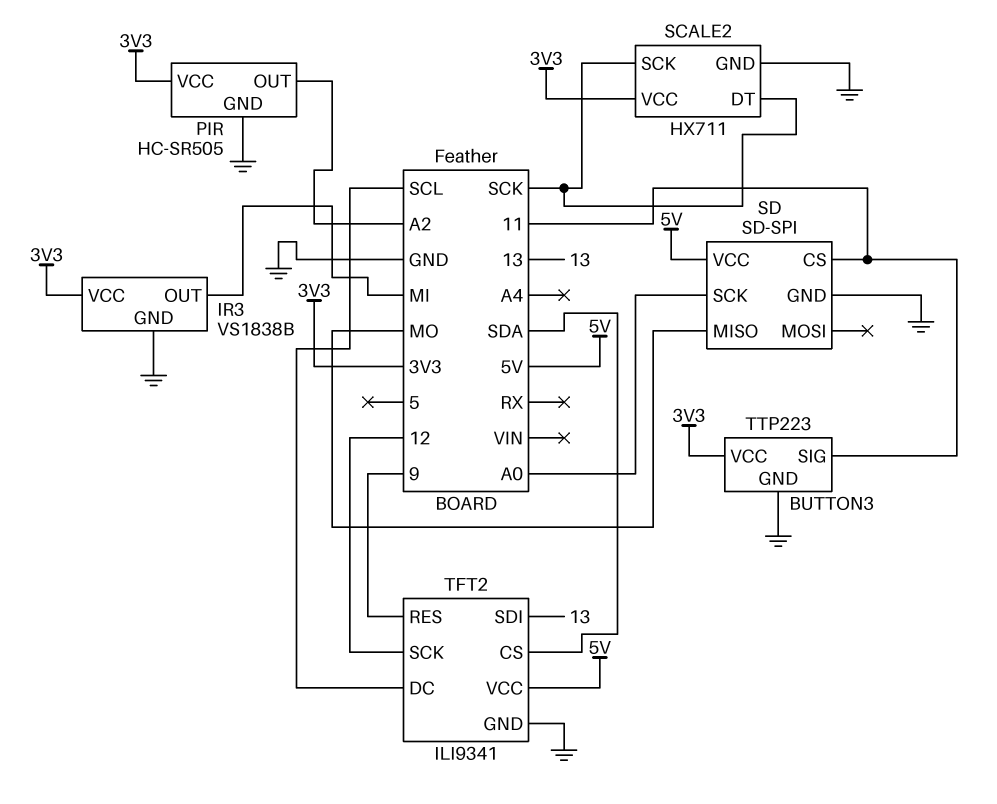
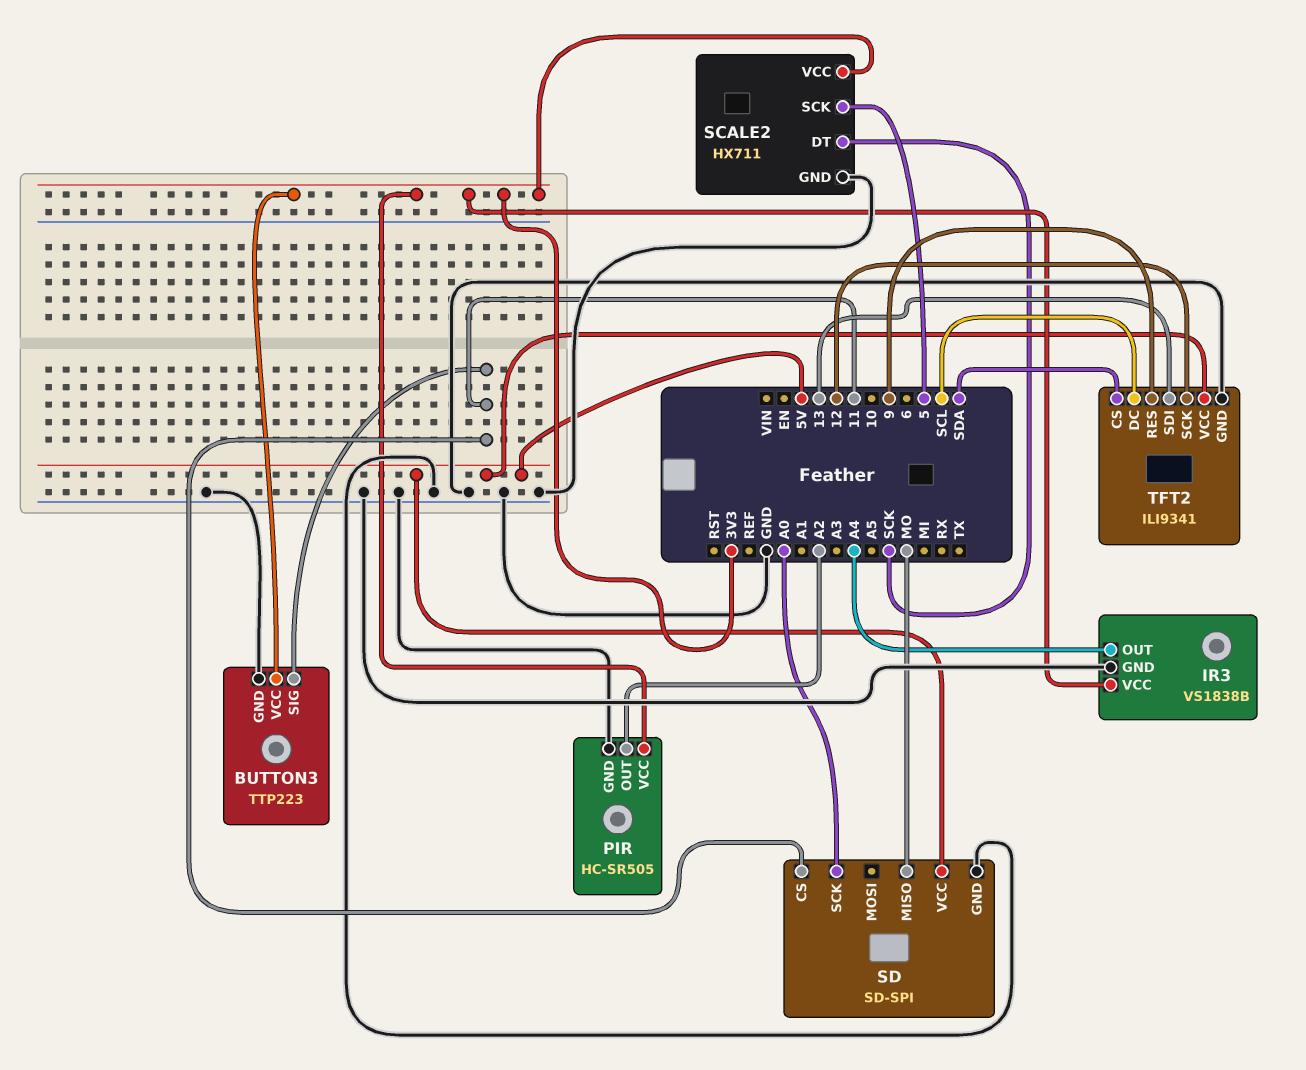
IR3 pin OUT: MI -> A4
SCALE2 pin SCK: SCK -> 5

